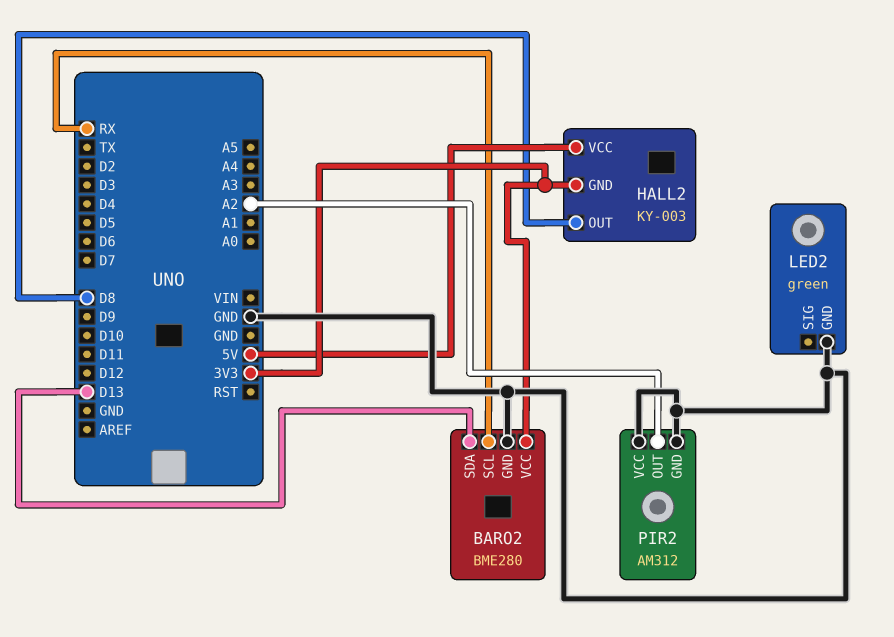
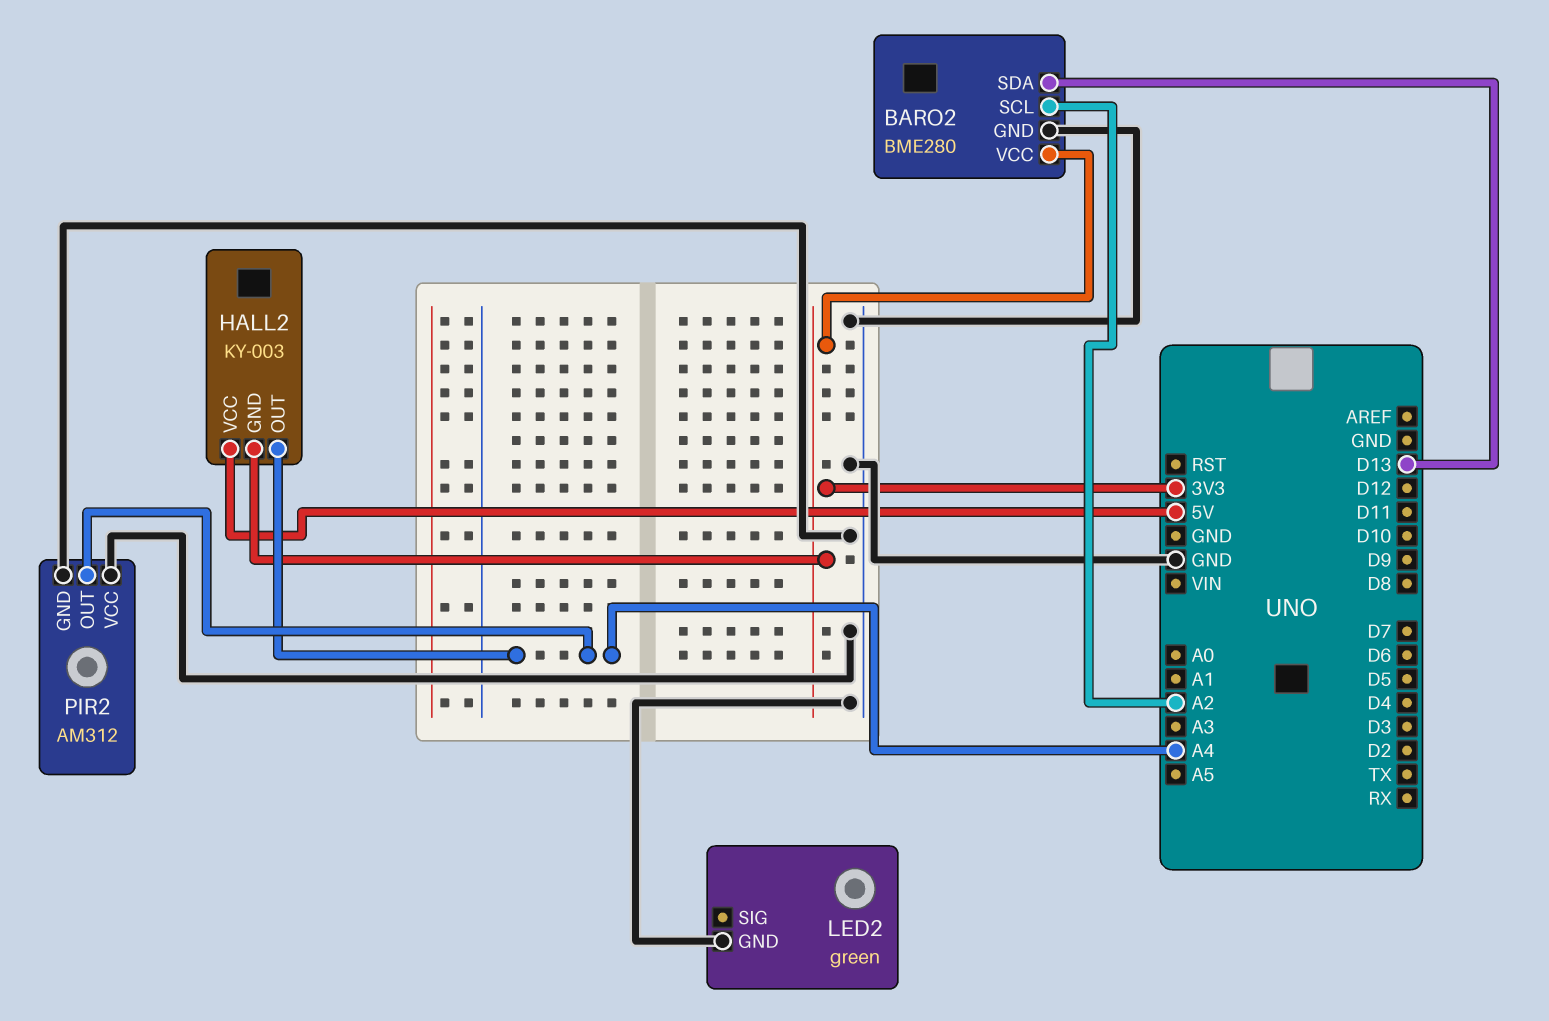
BARO2 pin SCL: RX -> A2
HALL2 pin OUT: D8 -> A4
PIR2 pin OUT: A2 -> A4

